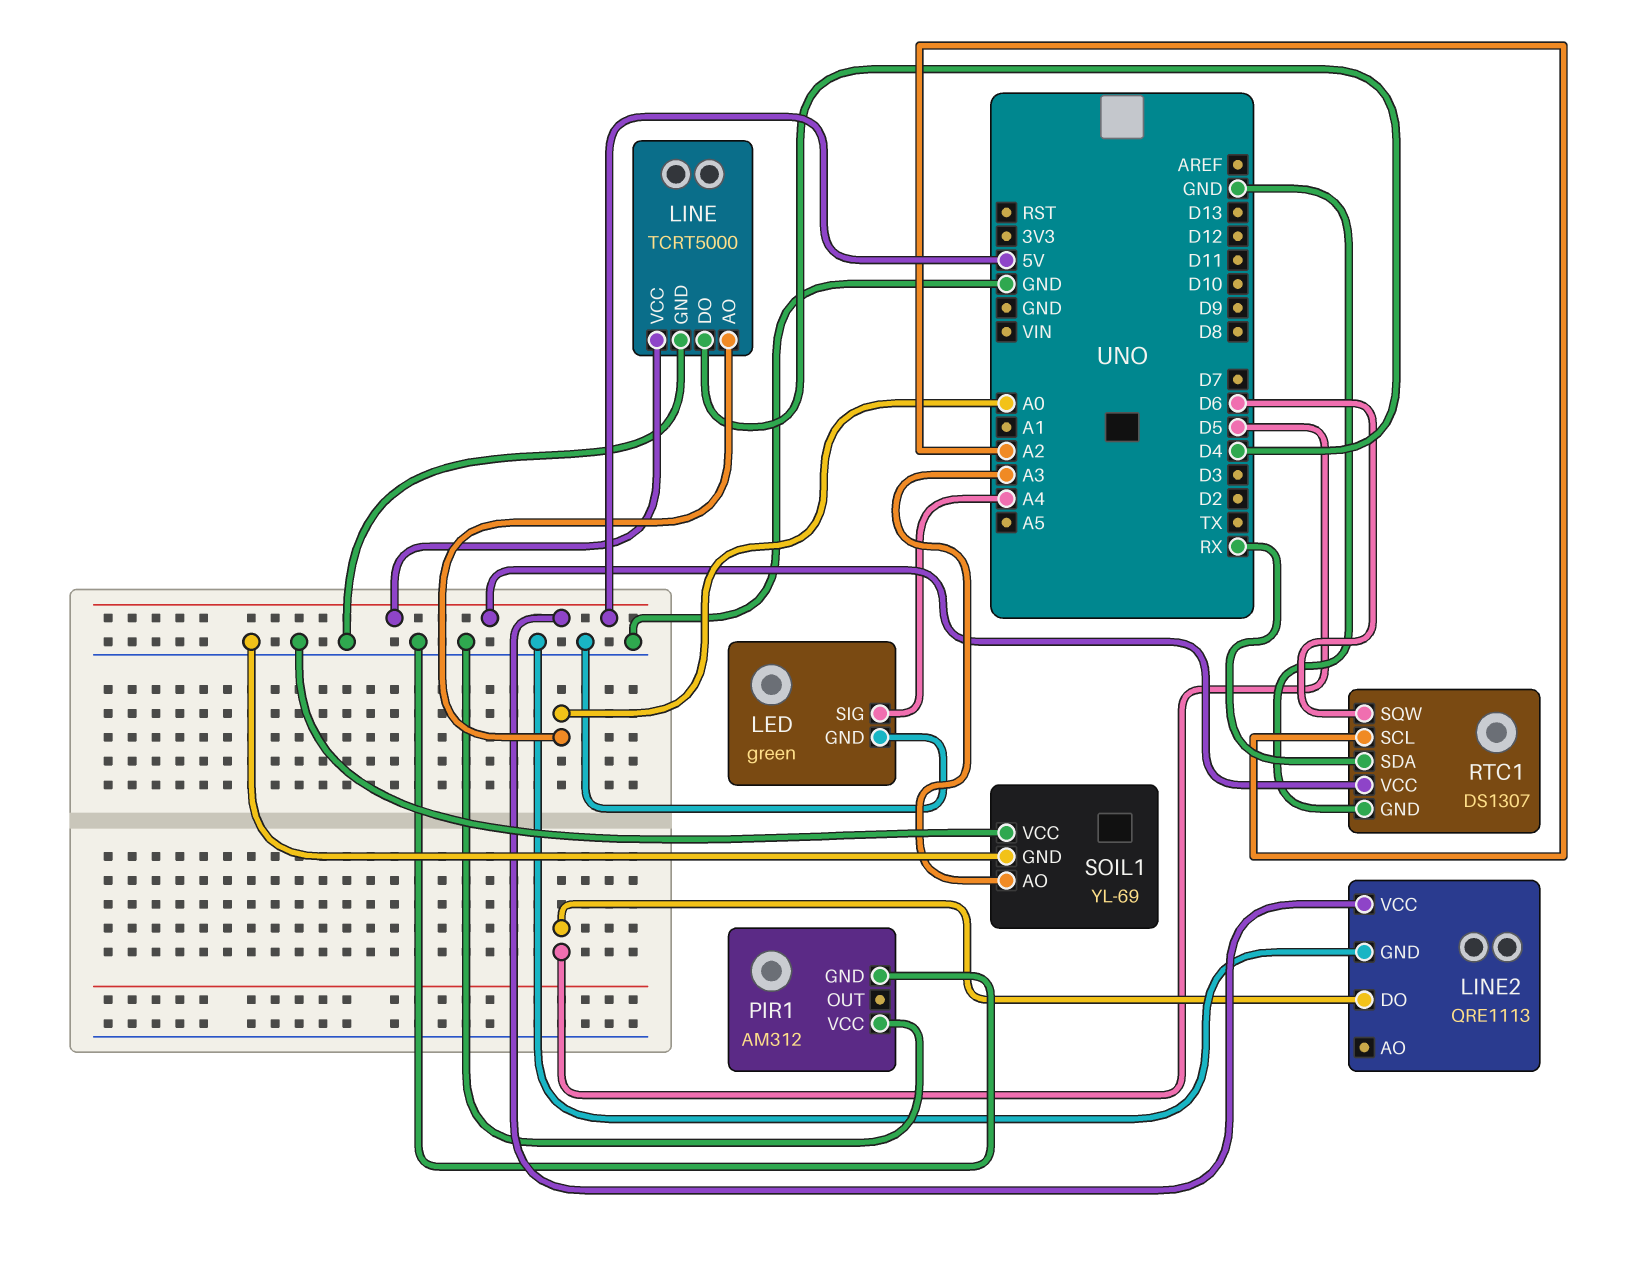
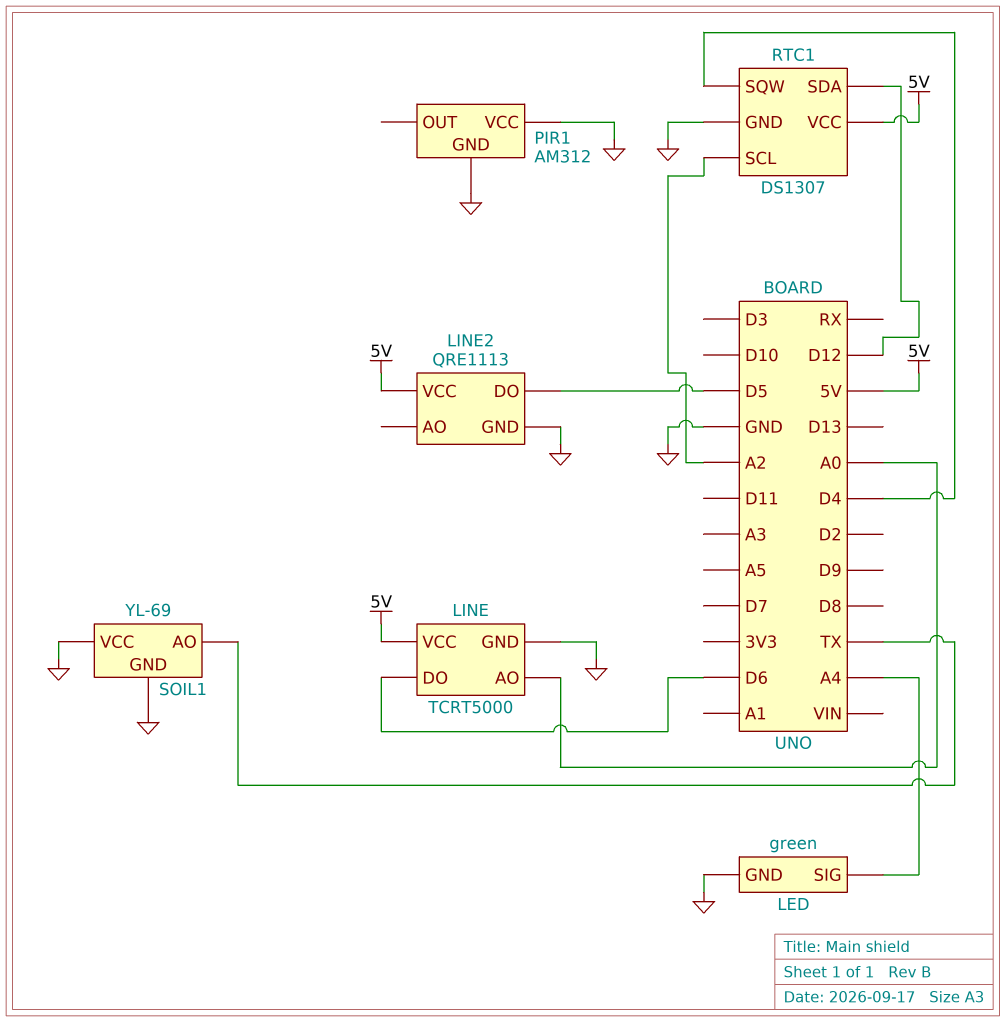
LINE pin DO: D4 -> D6
RTC1 pin SDA: RX -> D12
RTC1 pin SQW: D6 -> D4
SOIL1 pin AO: A3 -> TX

